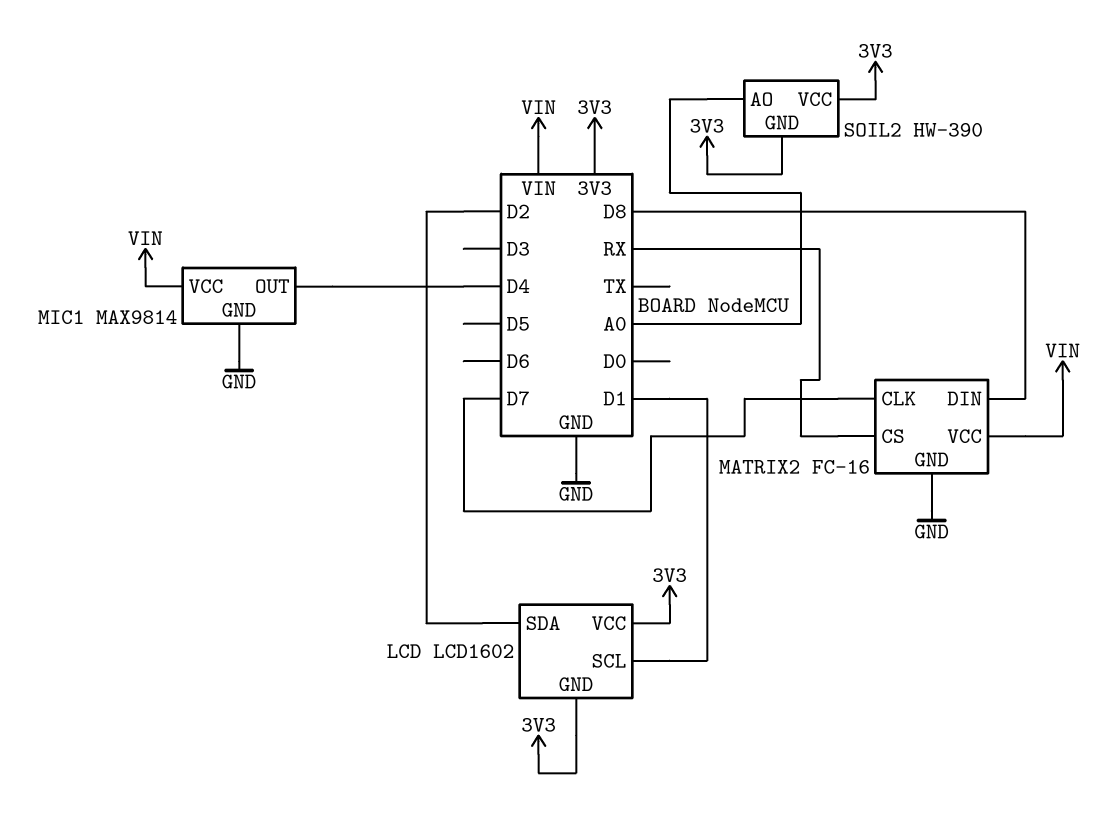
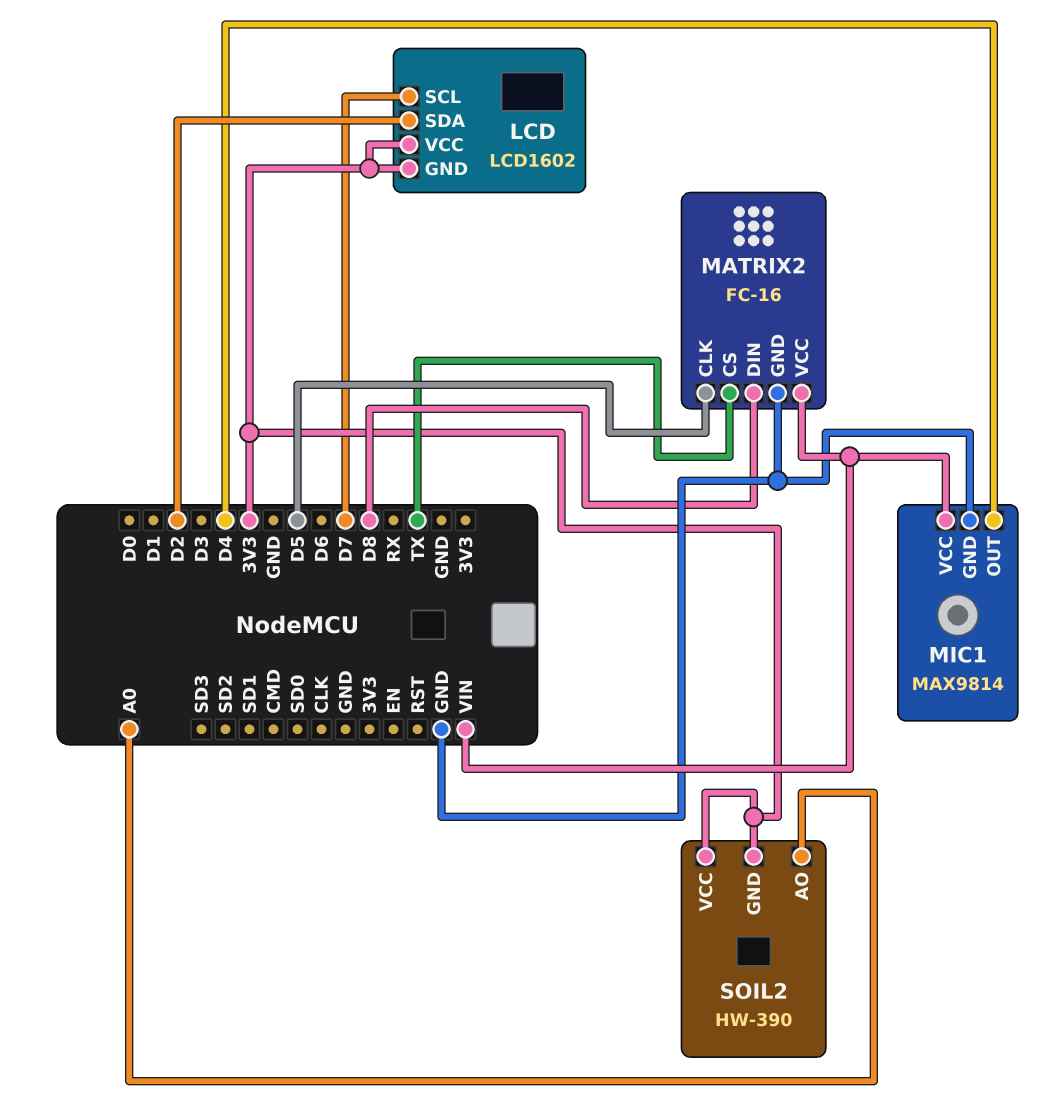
LCD pin SCL: D1 -> D7
MATRIX2 pin CLK: D7 -> D5
MATRIX2 pin CS: RX -> TX

